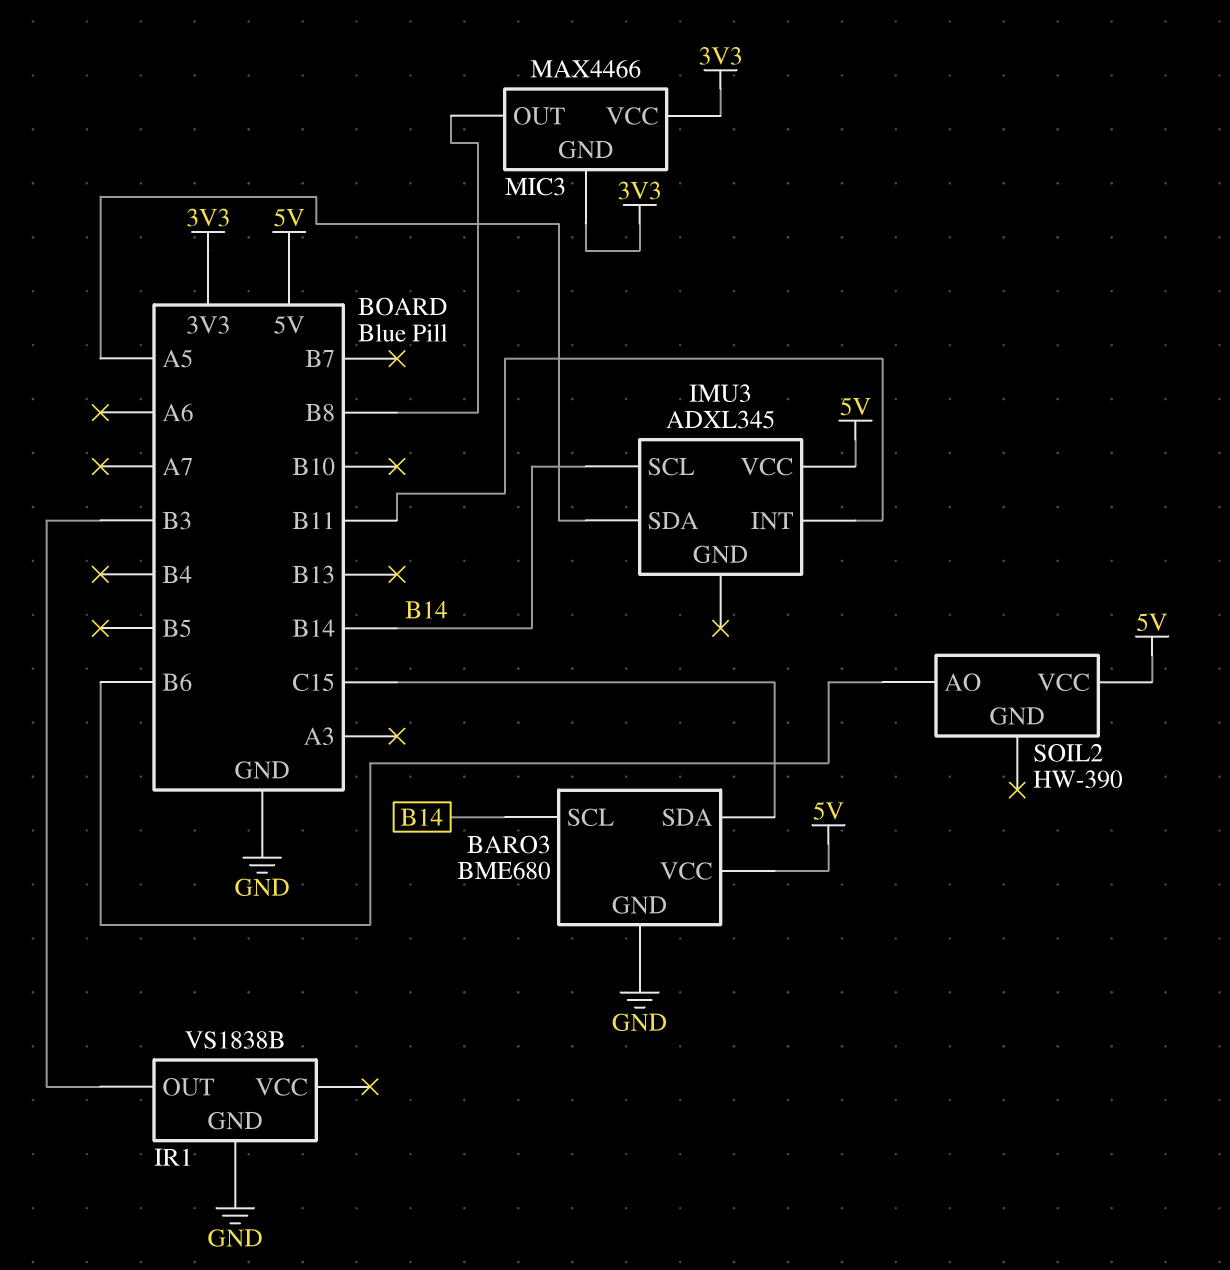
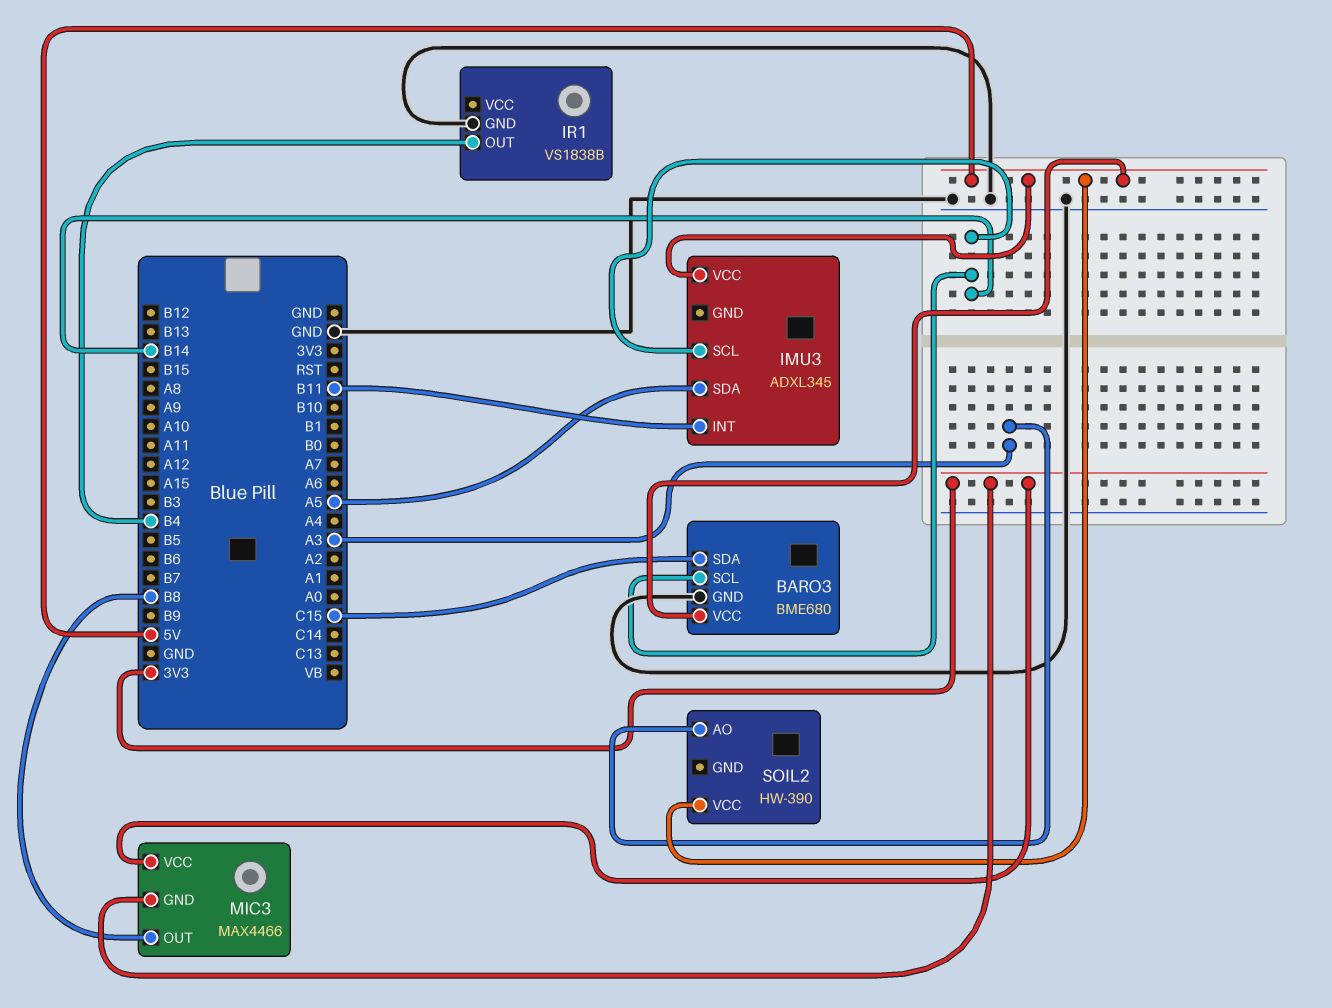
IR1 pin OUT: B3 -> B4
SOIL2 pin AO: B6 -> A3

